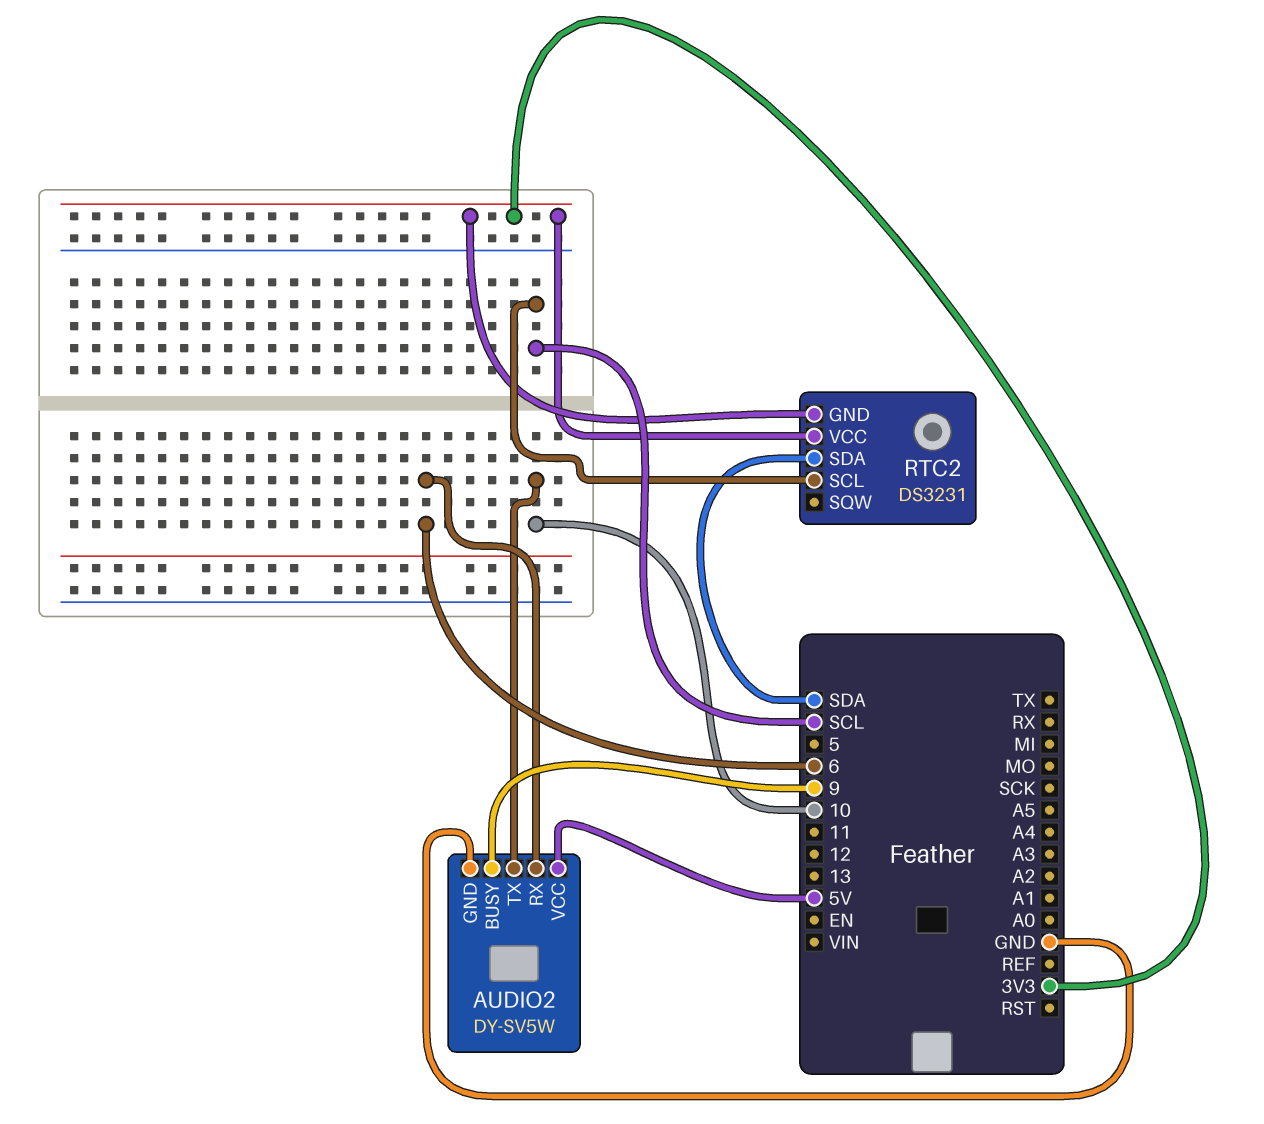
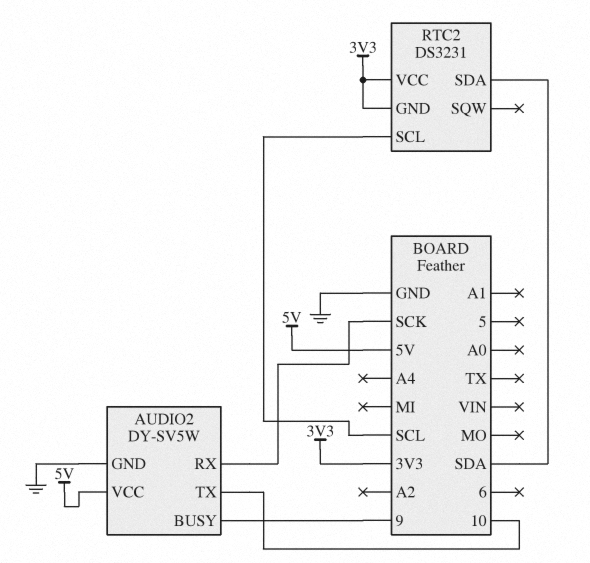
AUDIO2 pin RX: 6 -> SCK

